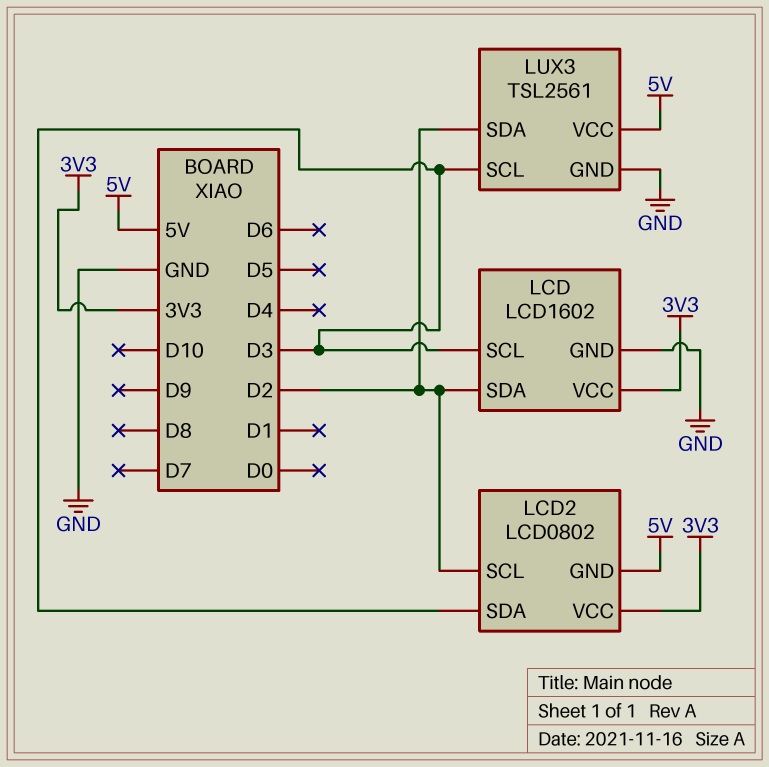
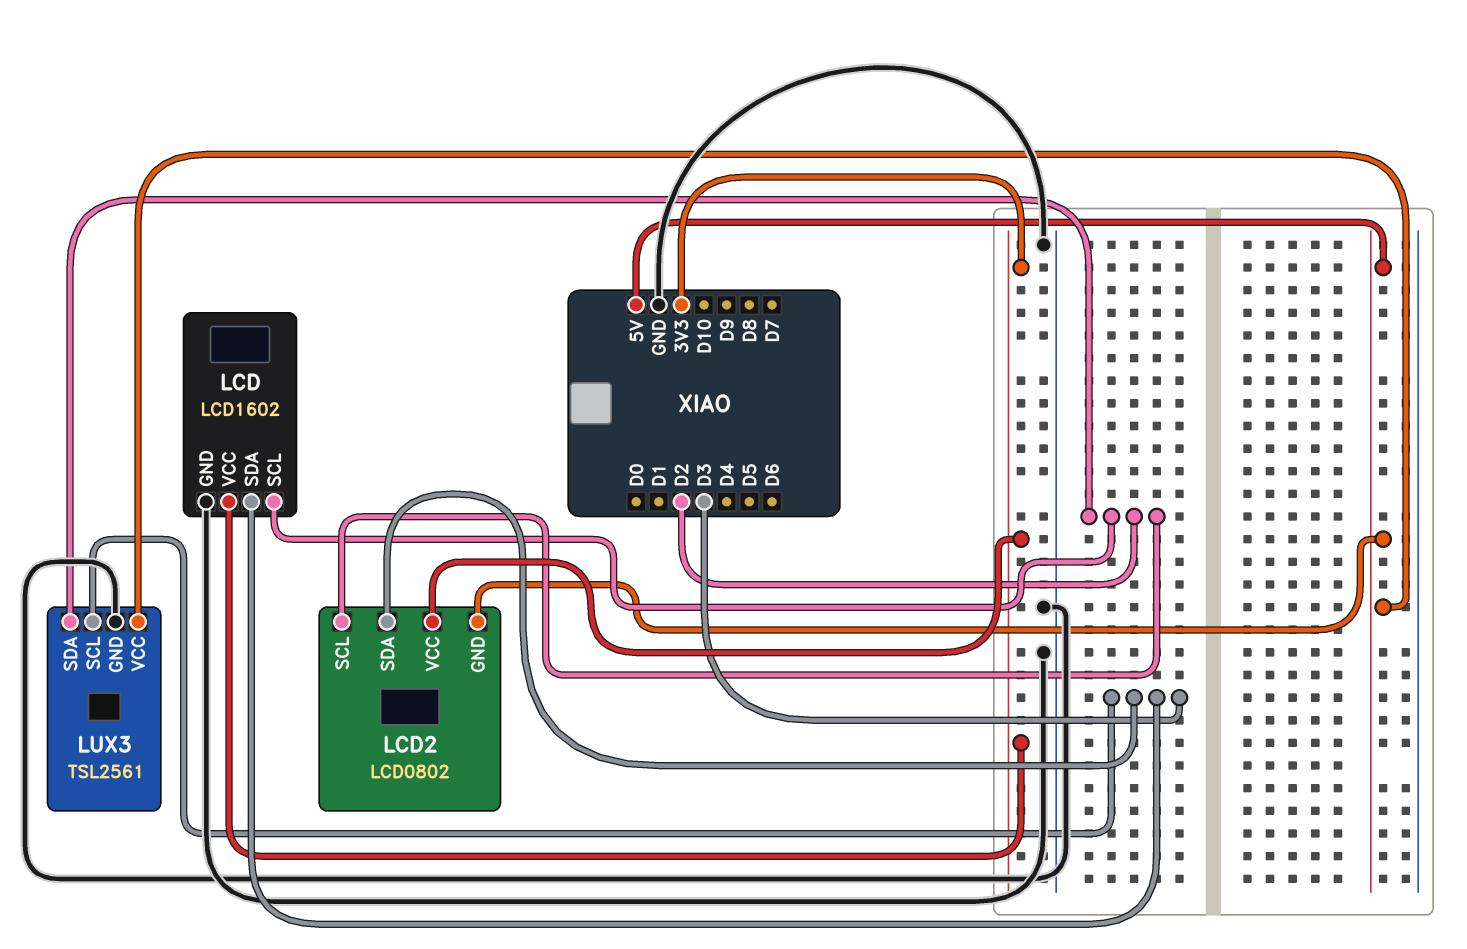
LCD pin SCL: D3 -> D2
LCD pin SDA: D2 -> D3

